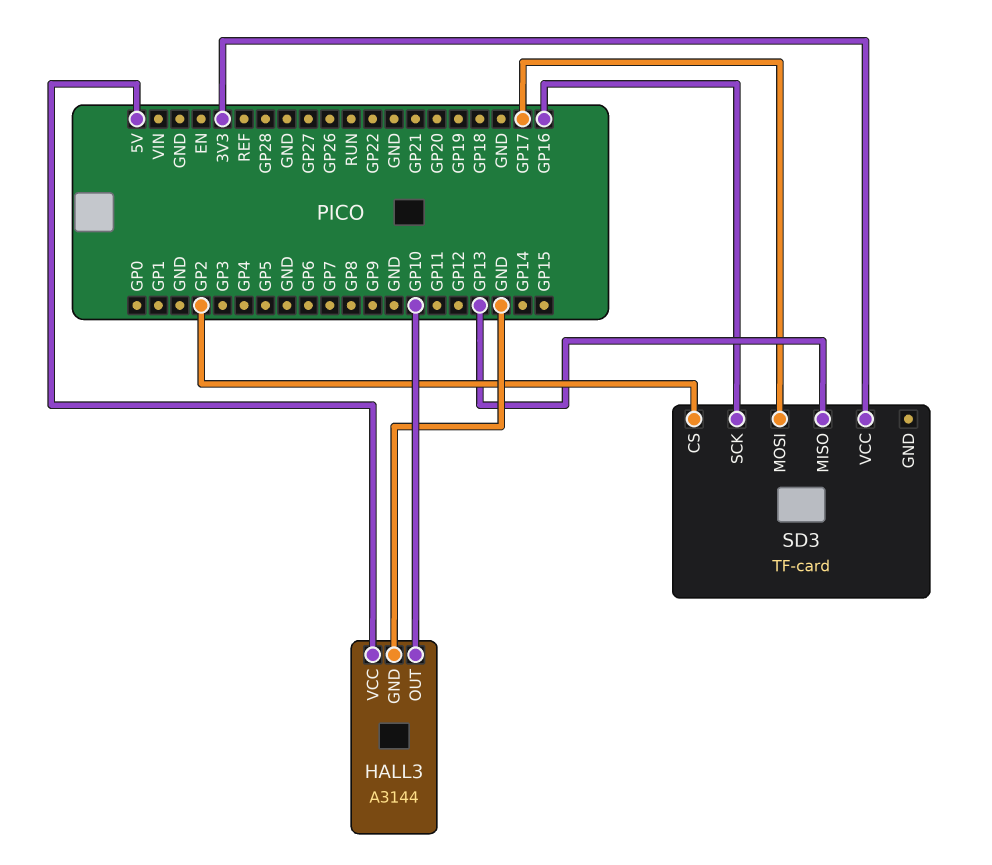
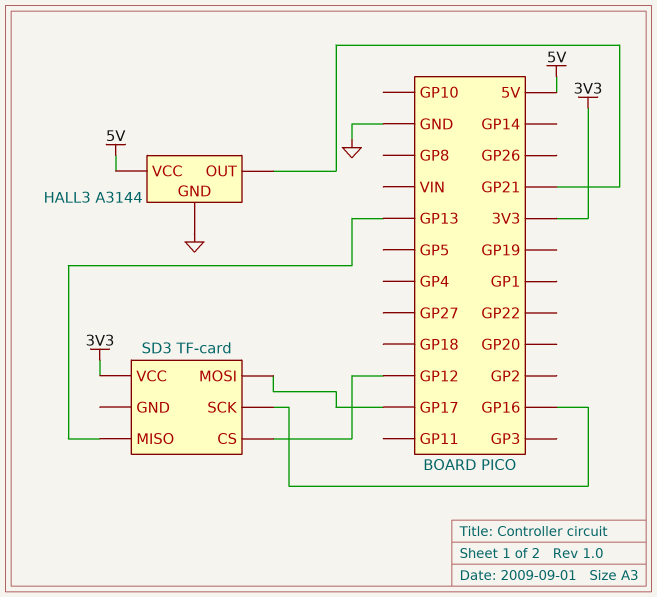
HALL3 pin OUT: GP10 -> GP21
SD3 pin CS: GP2 -> GP12

